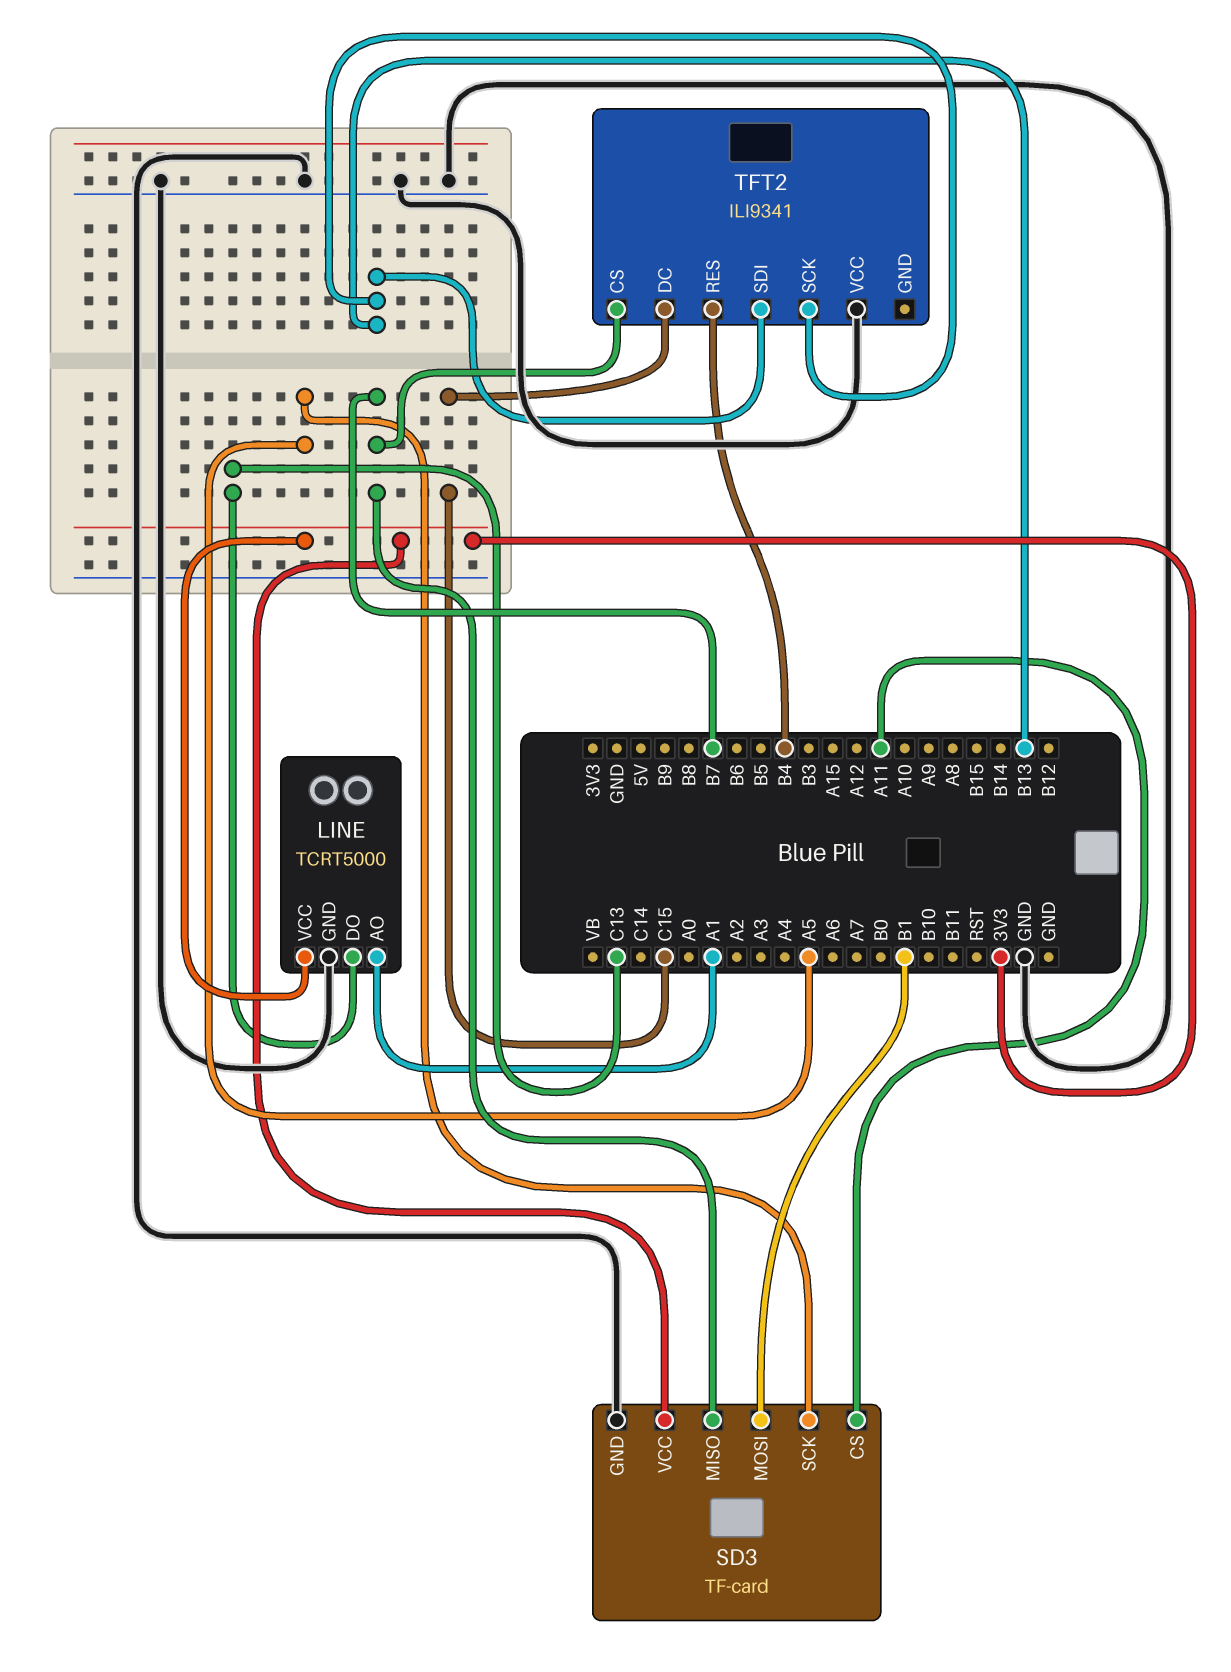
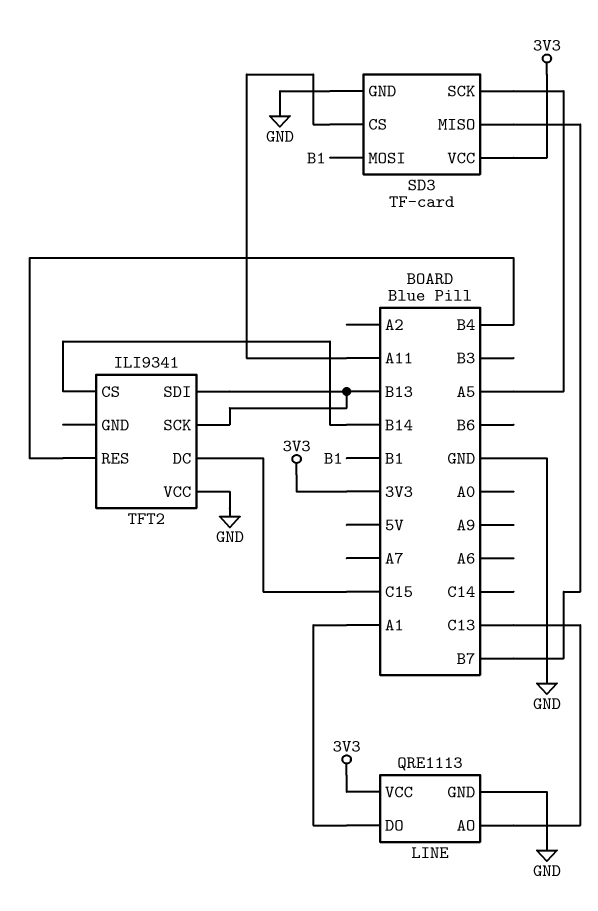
LINE: TCRT5000 -> QRE1113
LINE pin AO: A1 -> C13
LINE pin DO: C13 -> A1
TFT2 pin CS: B7 -> B14

